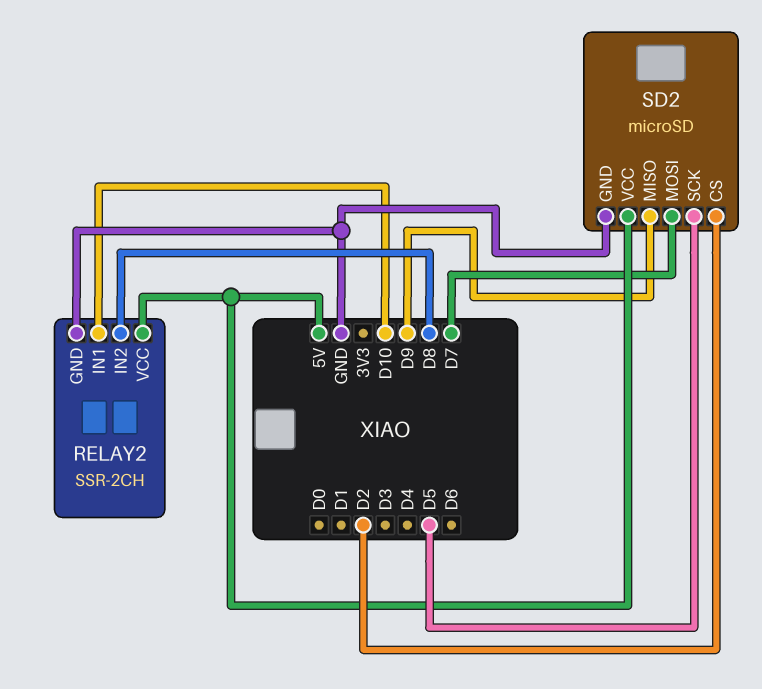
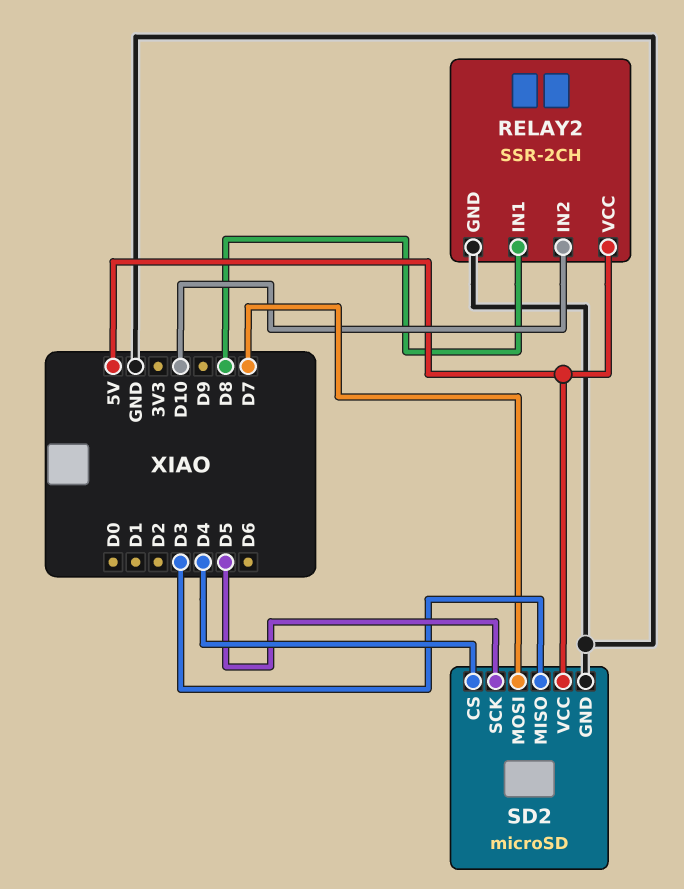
RELAY2 pin IN1: D10 -> D8
RELAY2 pin IN2: D8 -> D10
SD2 pin CS: D2 -> D4
SD2 pin MISO: D9 -> D3

